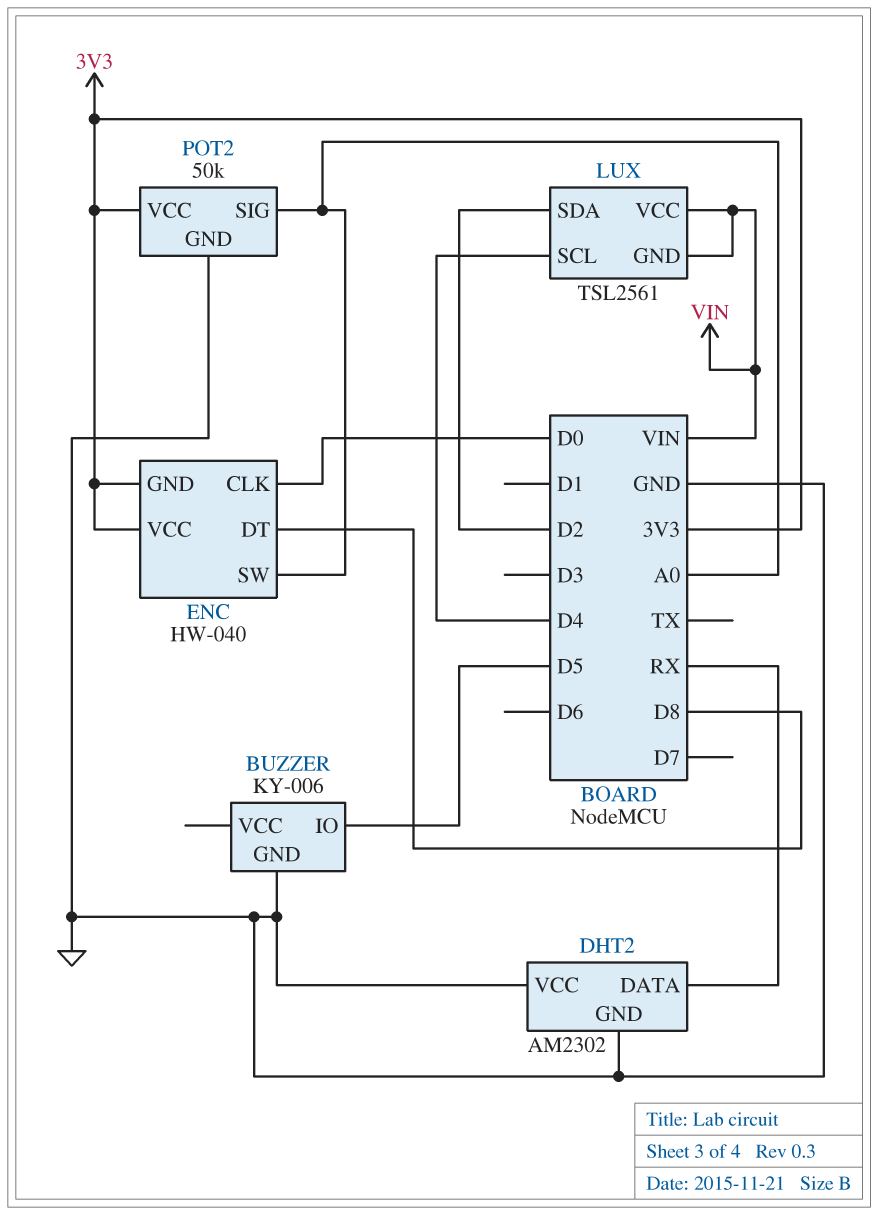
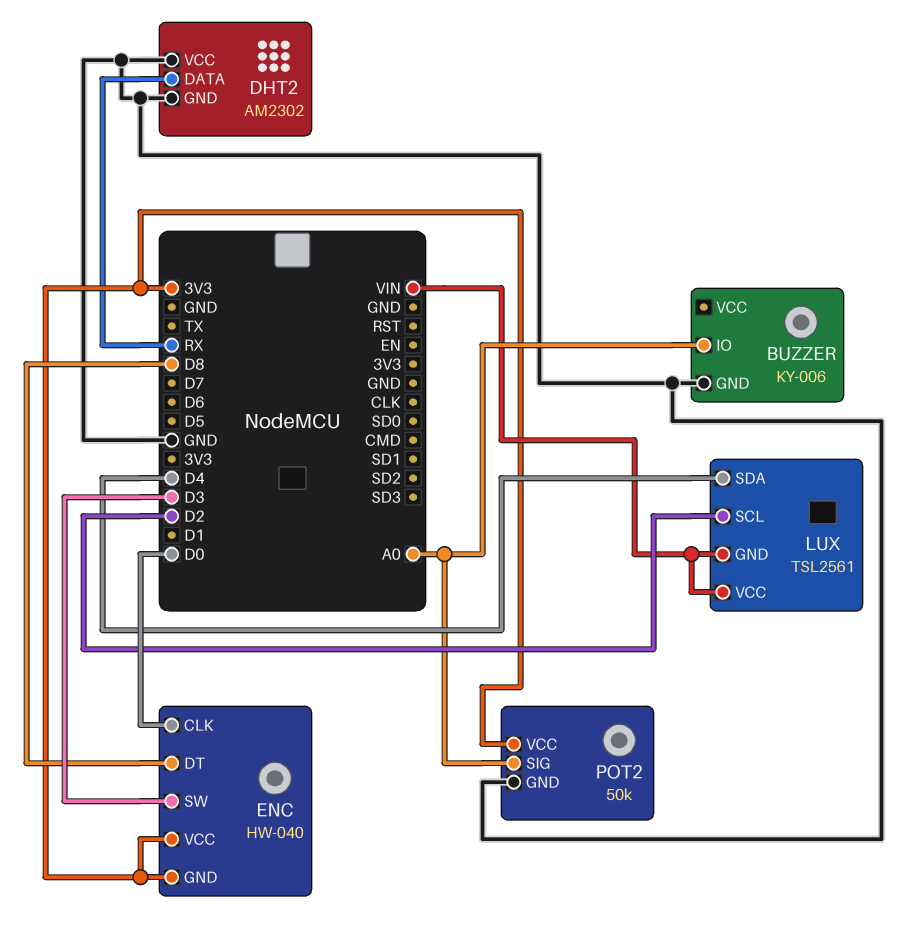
BUZZER pin IO: D5 -> A0
ENC pin SW: A0 -> D3
LUX pin SCL: D4 -> D2
LUX pin SDA: D2 -> D4

